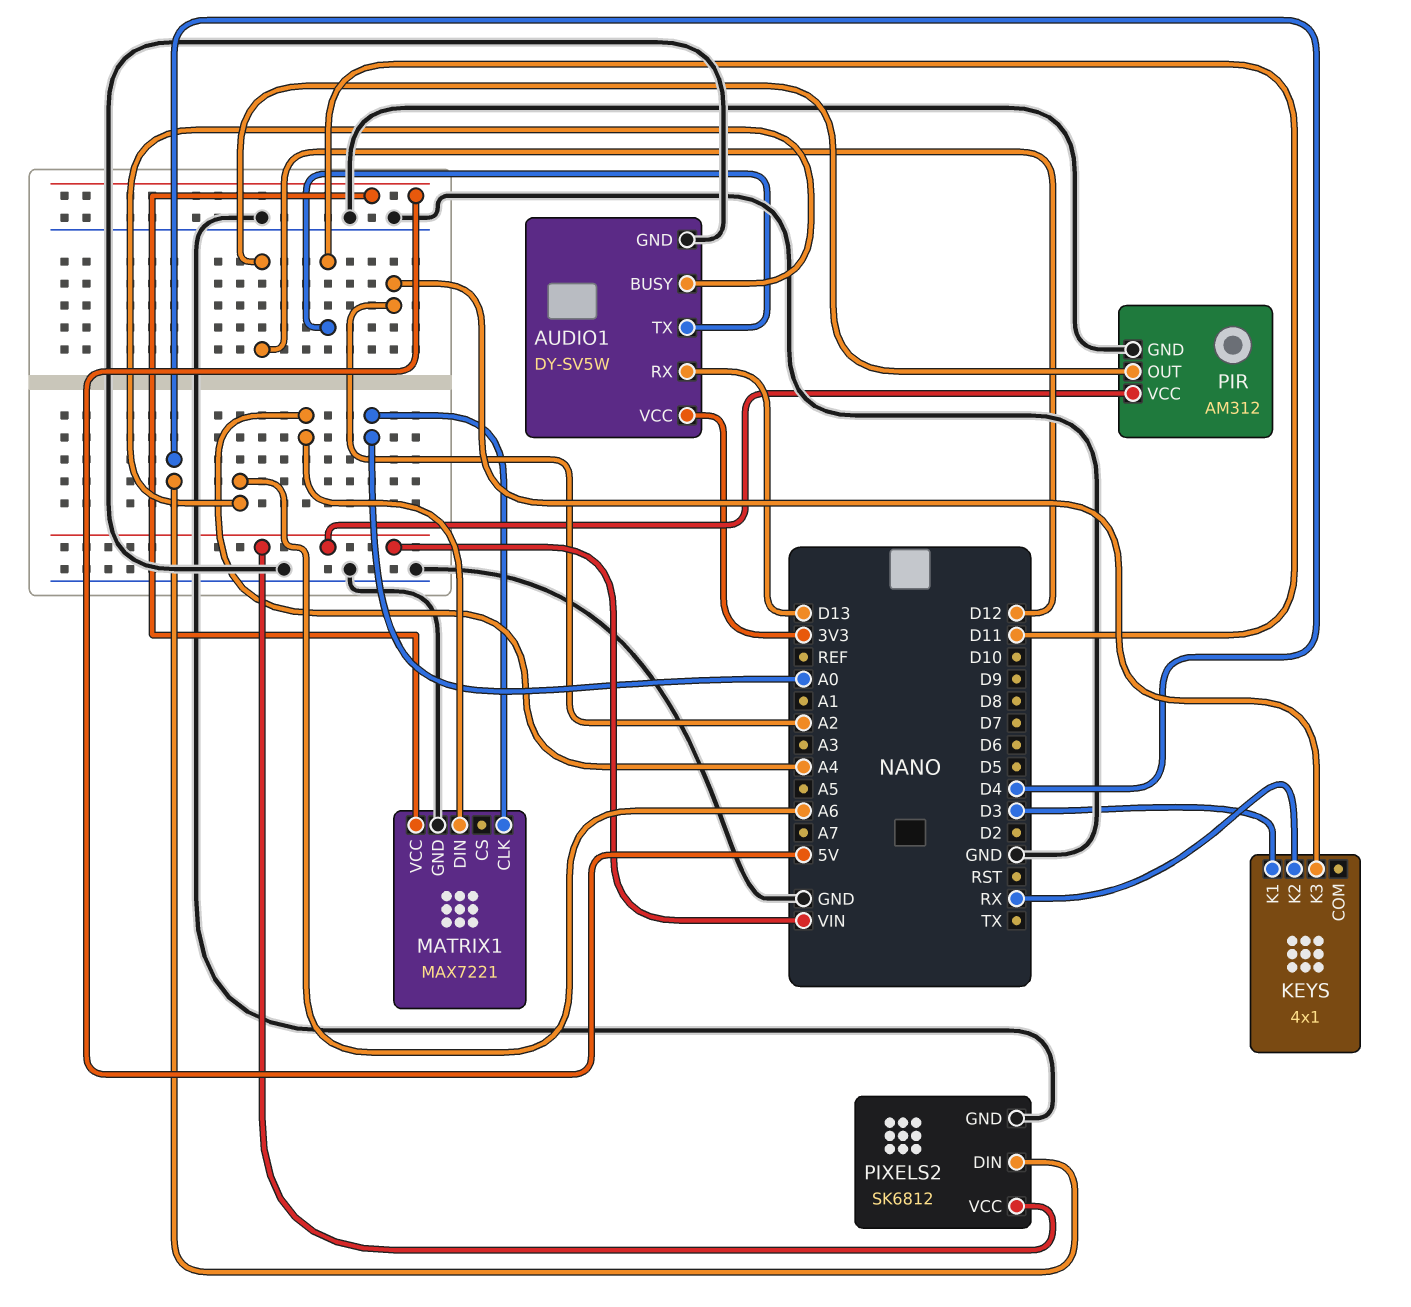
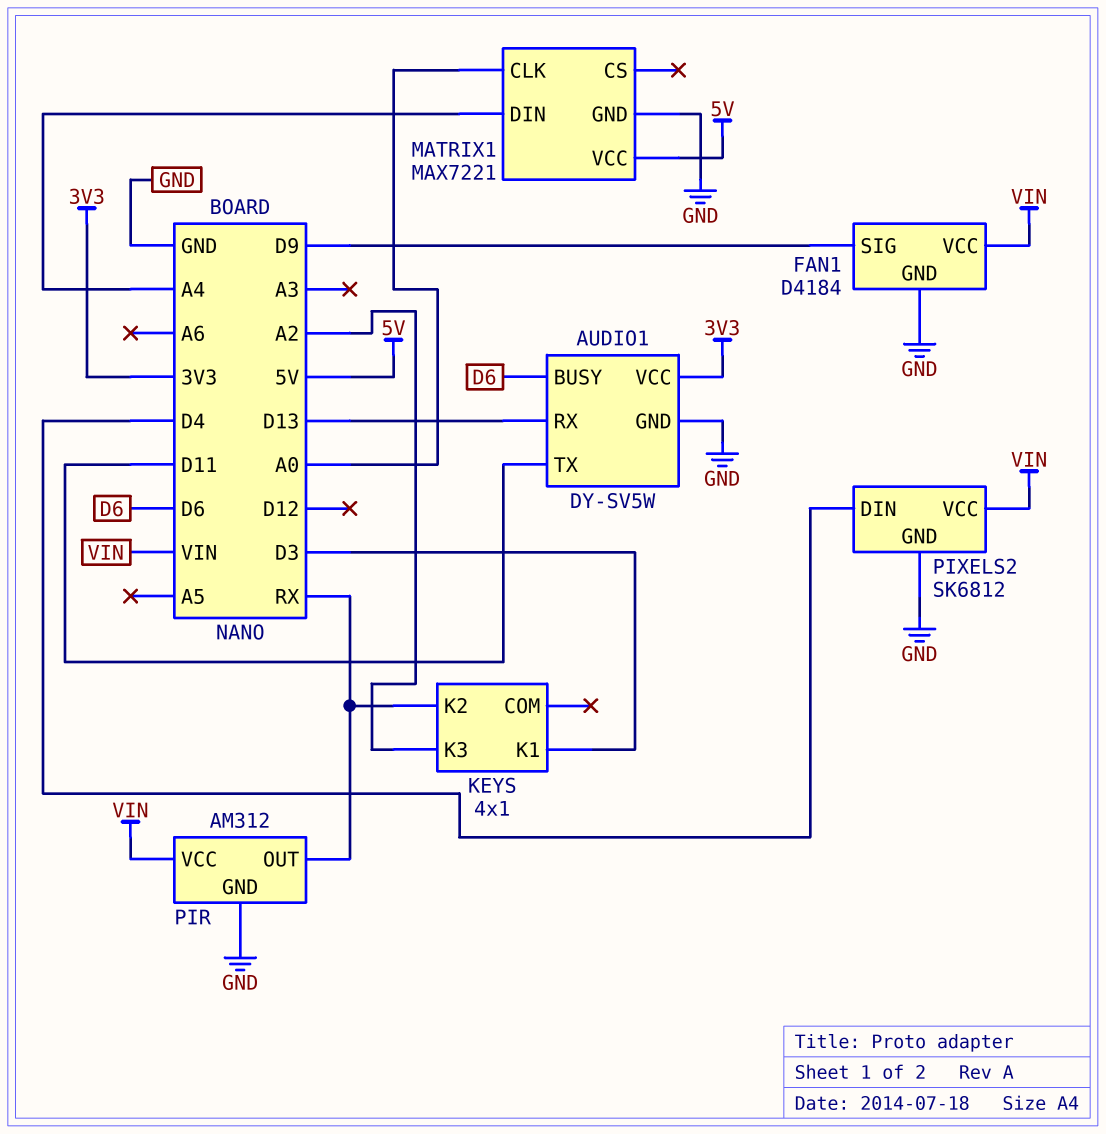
AUDIO1 pin BUSY: A6 -> D6
FAN1: none -> D4184
FAN1 pin GND: none -> GND
FAN1 pin SIG: none -> D9
FAN1 pin VCC: none -> VIN
PIR pin OUT: D12 -> RX

